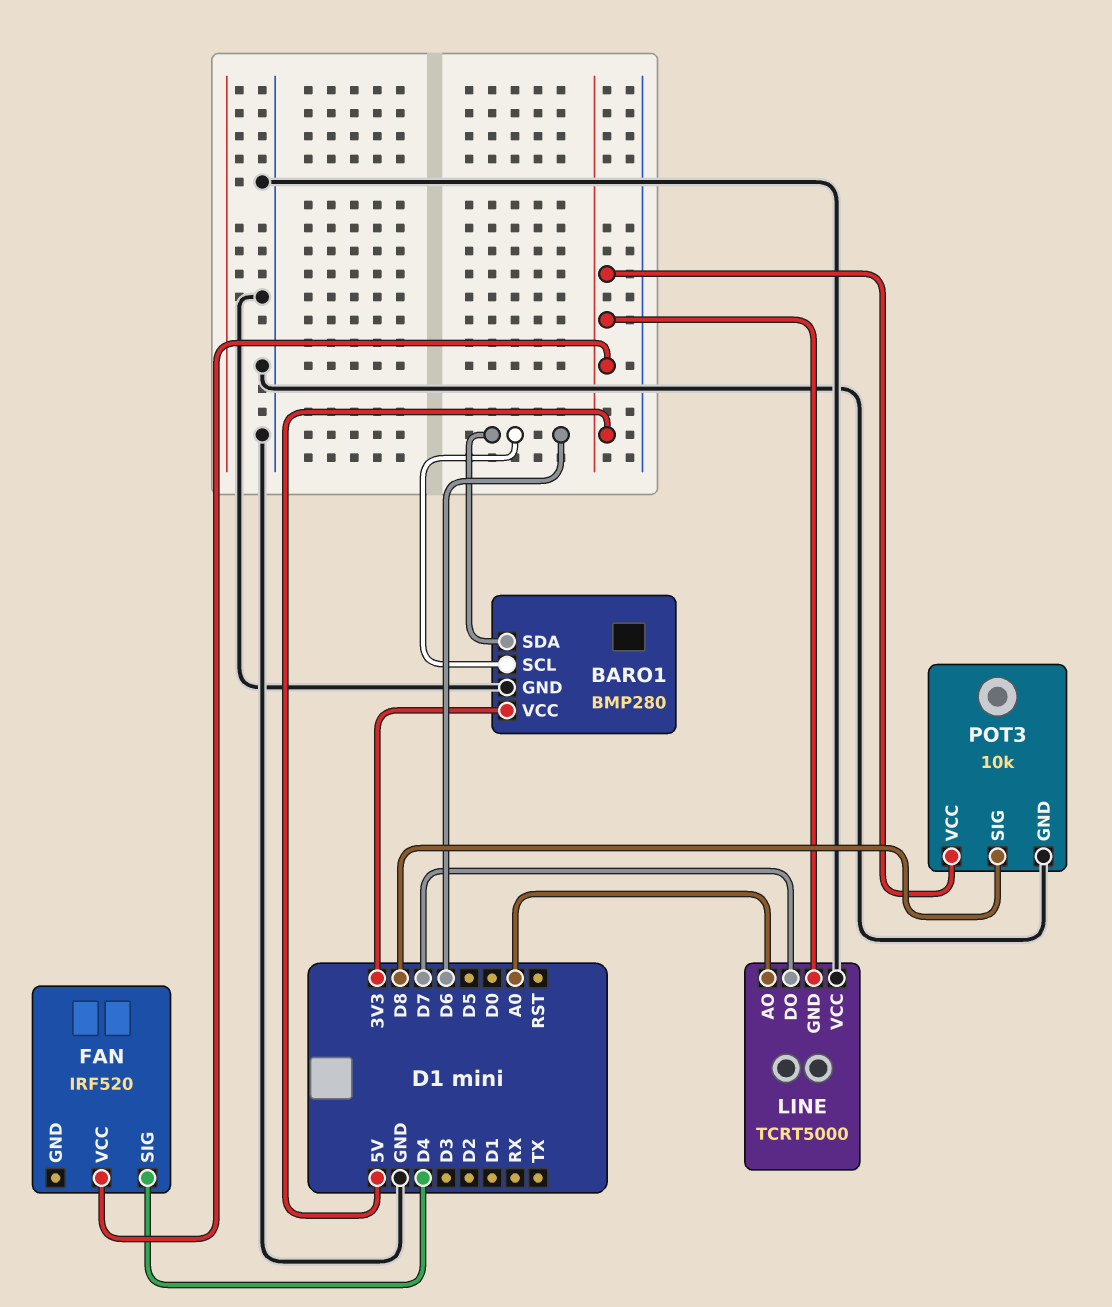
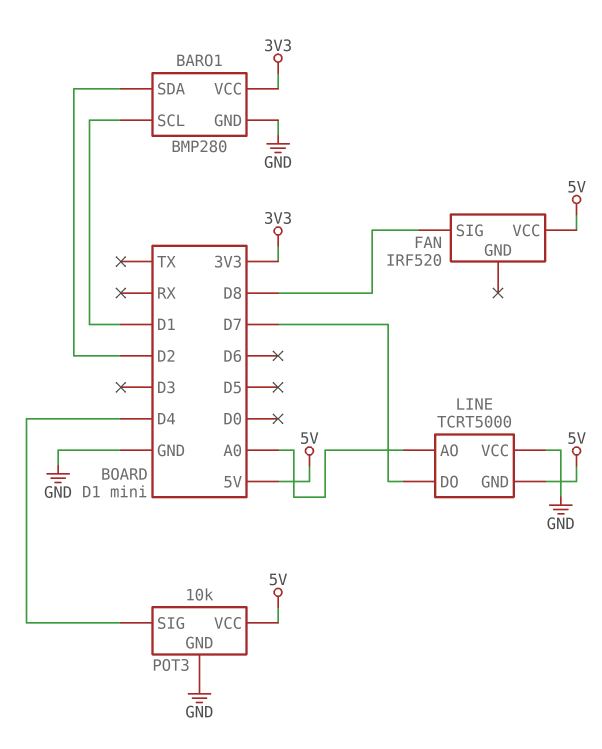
BARO1 pin SCL: D6 -> D1
BARO1 pin SDA: D6 -> D2
FAN pin SIG: D4 -> D8
POT3 pin SIG: D8 -> D4

